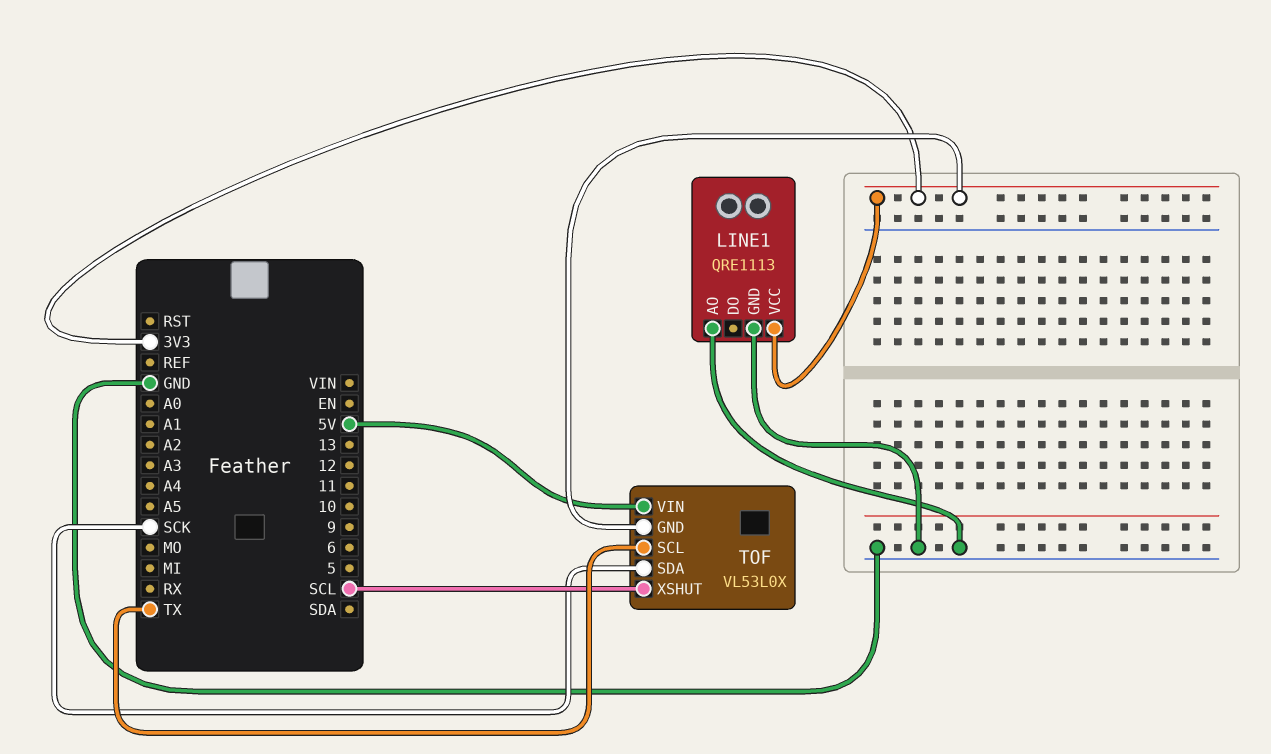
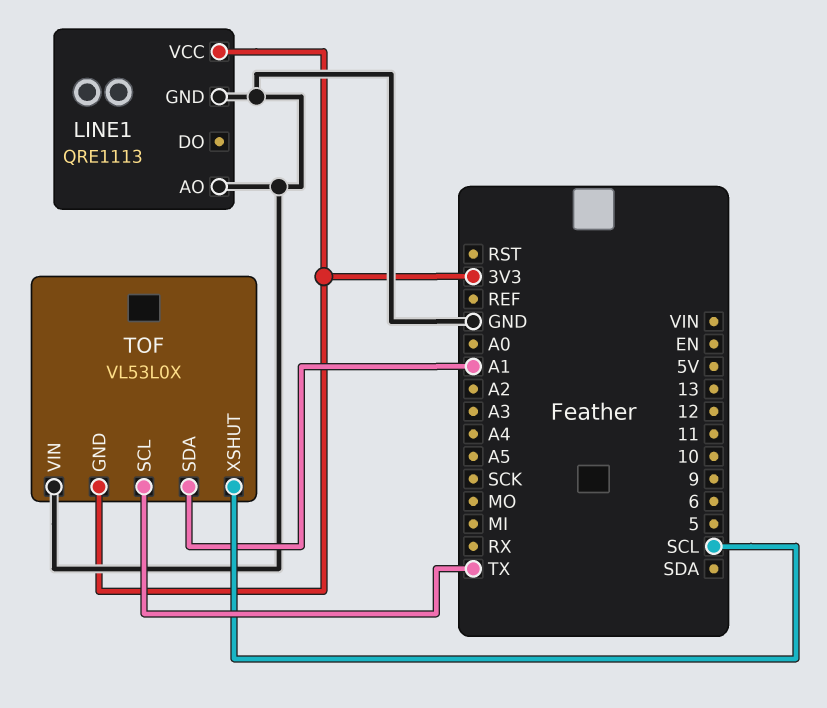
TOF pin SDA: SCK -> A1
TOF pin VIN: 5V -> GND

